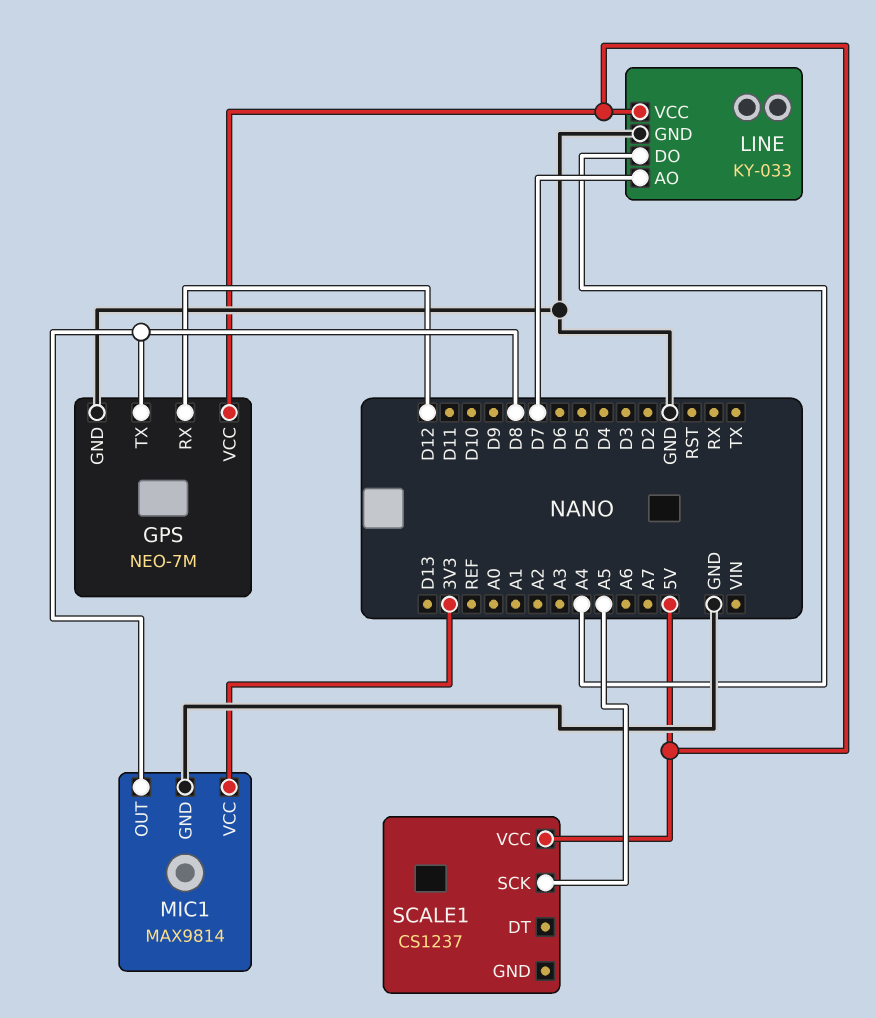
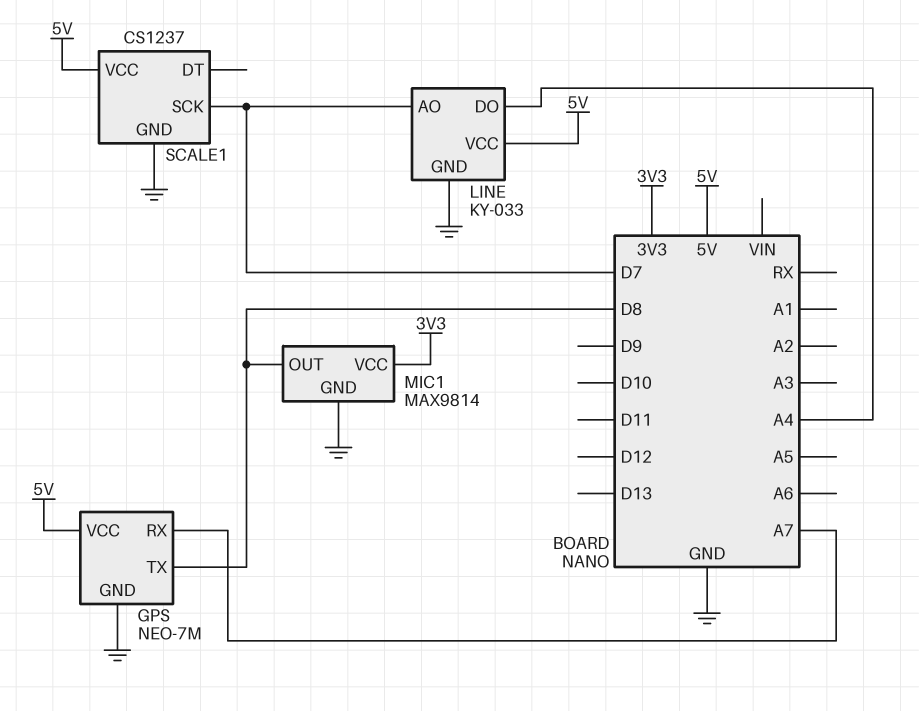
GPS pin RX: D12 -> A7
SCALE1 pin GND: none -> GND
SCALE1 pin SCK: A5 -> D7

